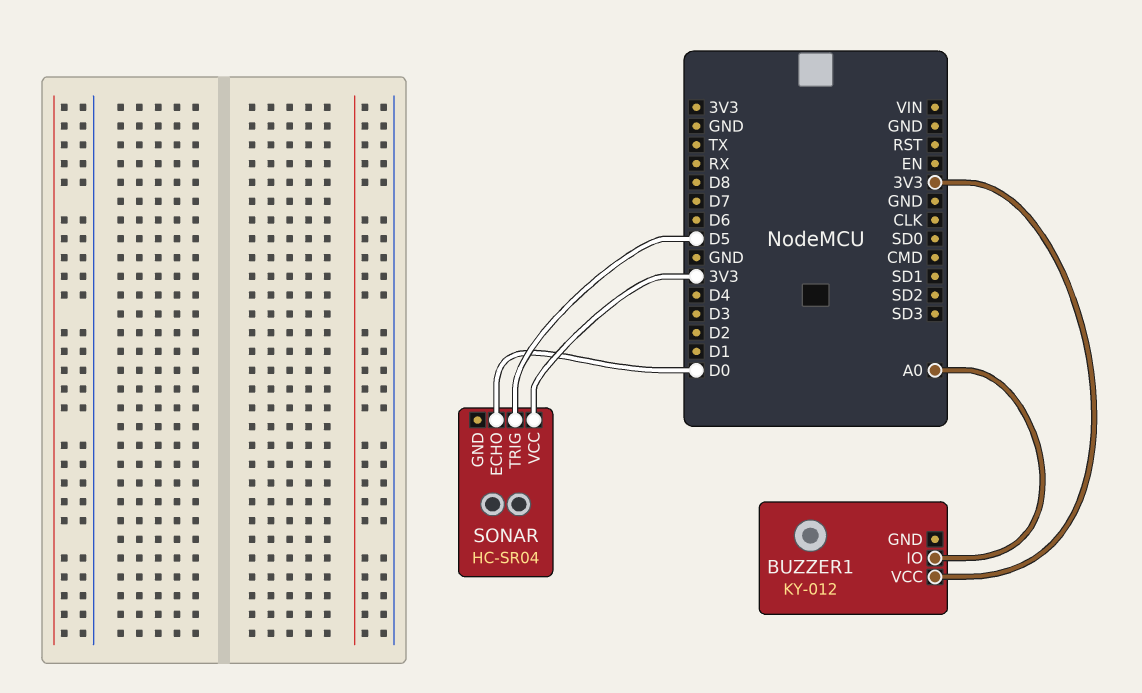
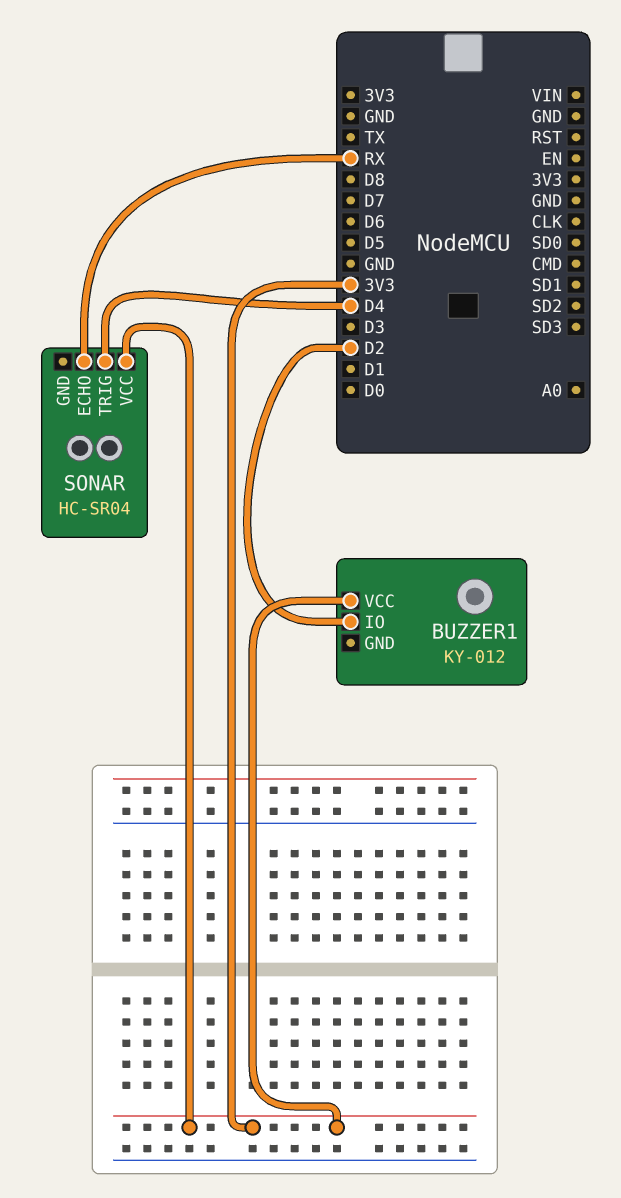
BUZZER1 pin IO: A0 -> D2
SONAR pin ECHO: D0 -> RX
SONAR pin TRIG: D5 -> D4

